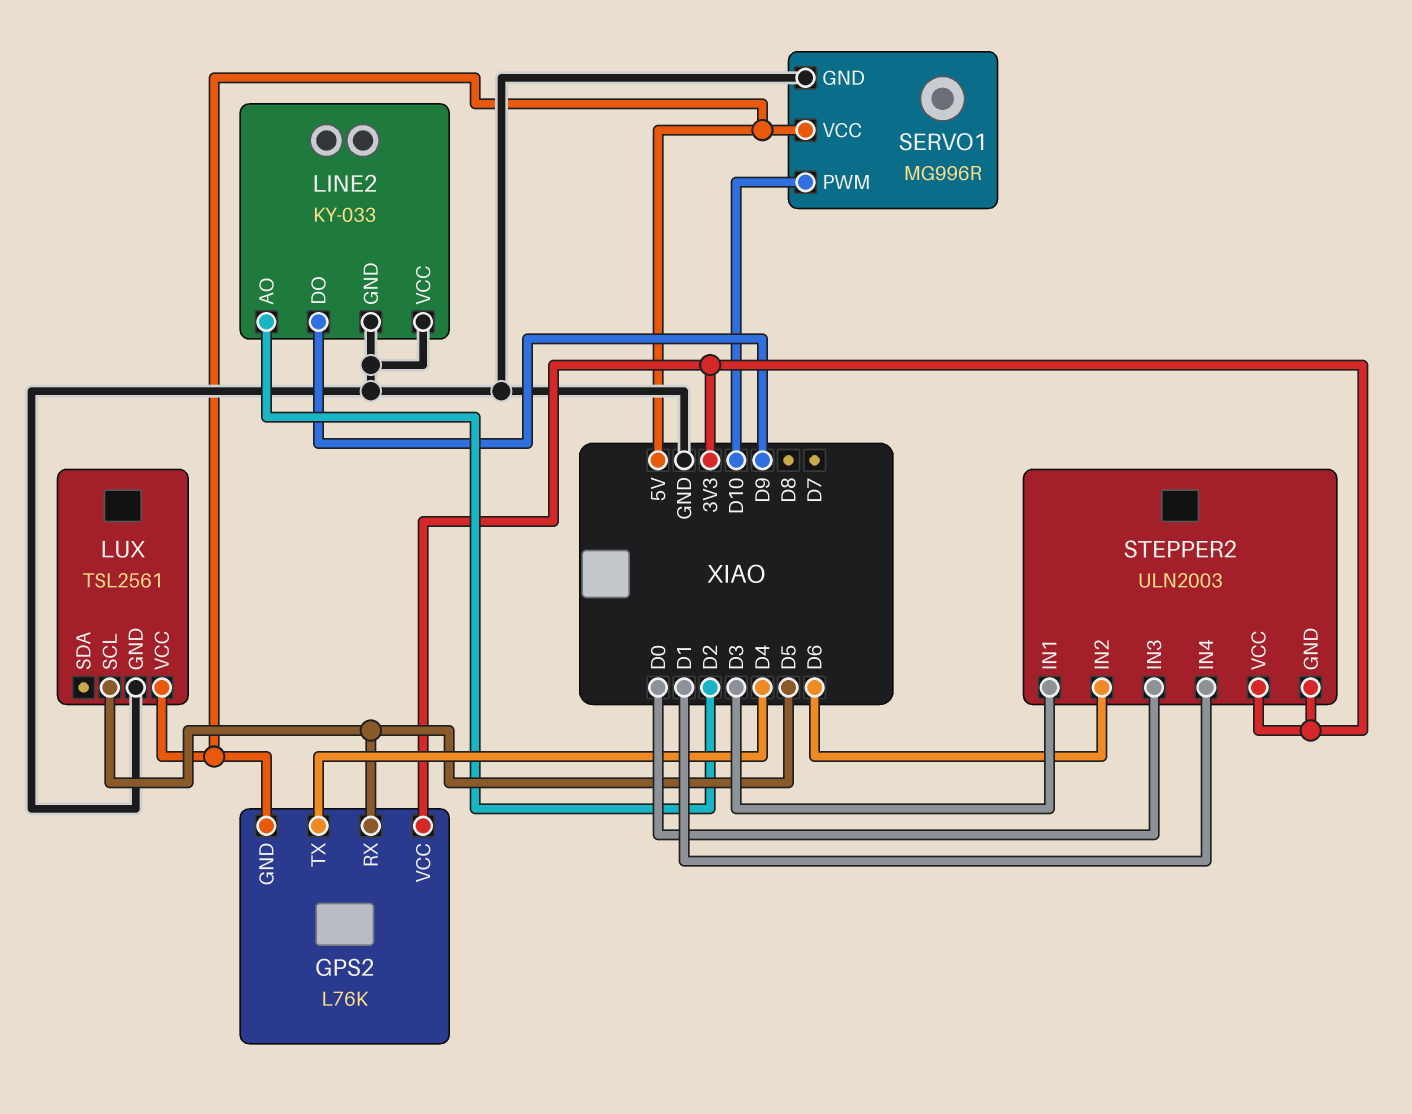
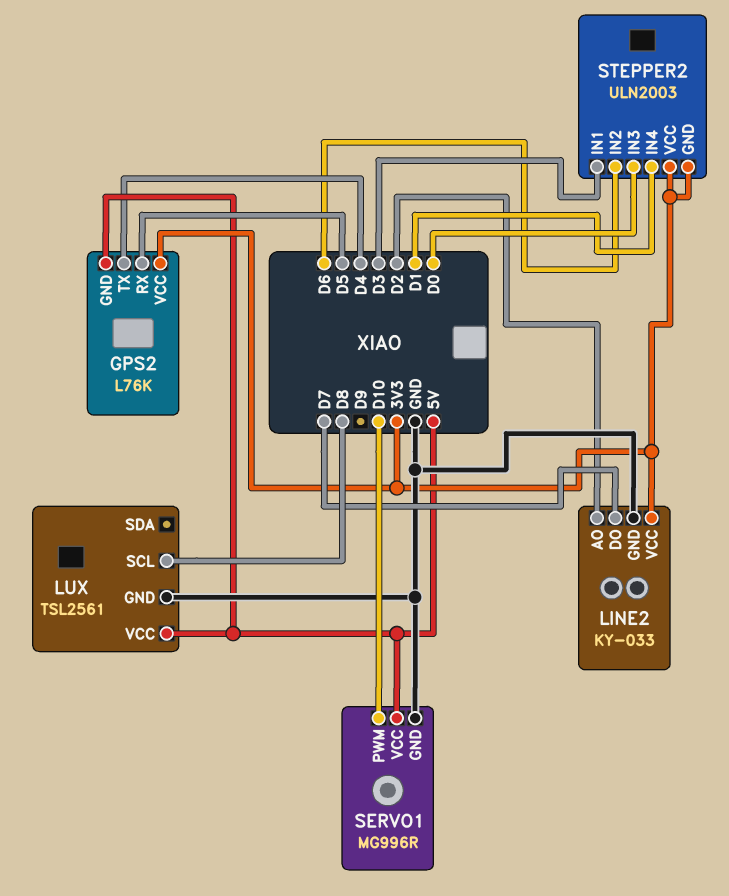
LINE2 pin DO: D9 -> D7
LINE2 pin VCC: GND -> 3V3
LUX pin SCL: D5 -> D8

